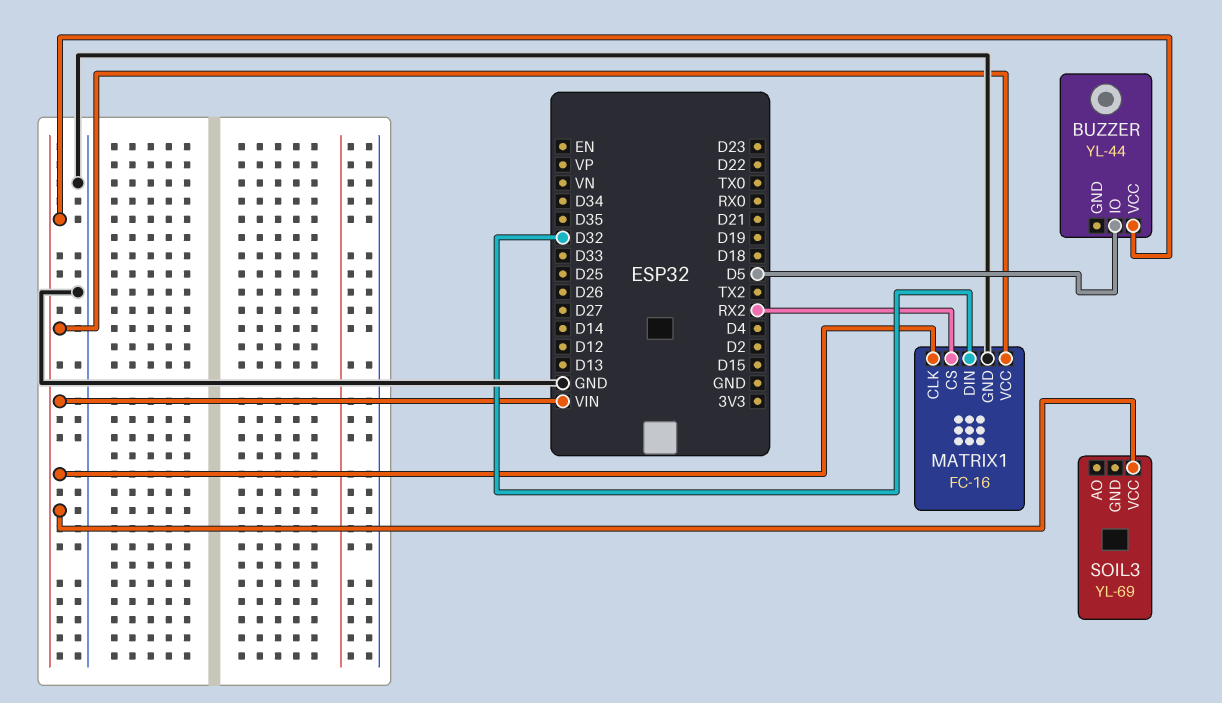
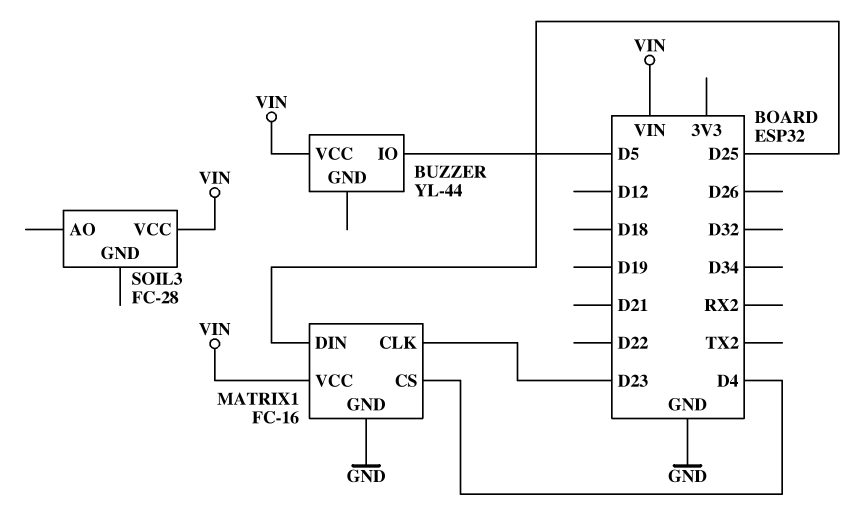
MATRIX1 pin CLK: VIN -> D23
MATRIX1 pin CS: RX2 -> D4
MATRIX1 pin DIN: D32 -> D25
SOIL3: YL-69 -> FC-28

